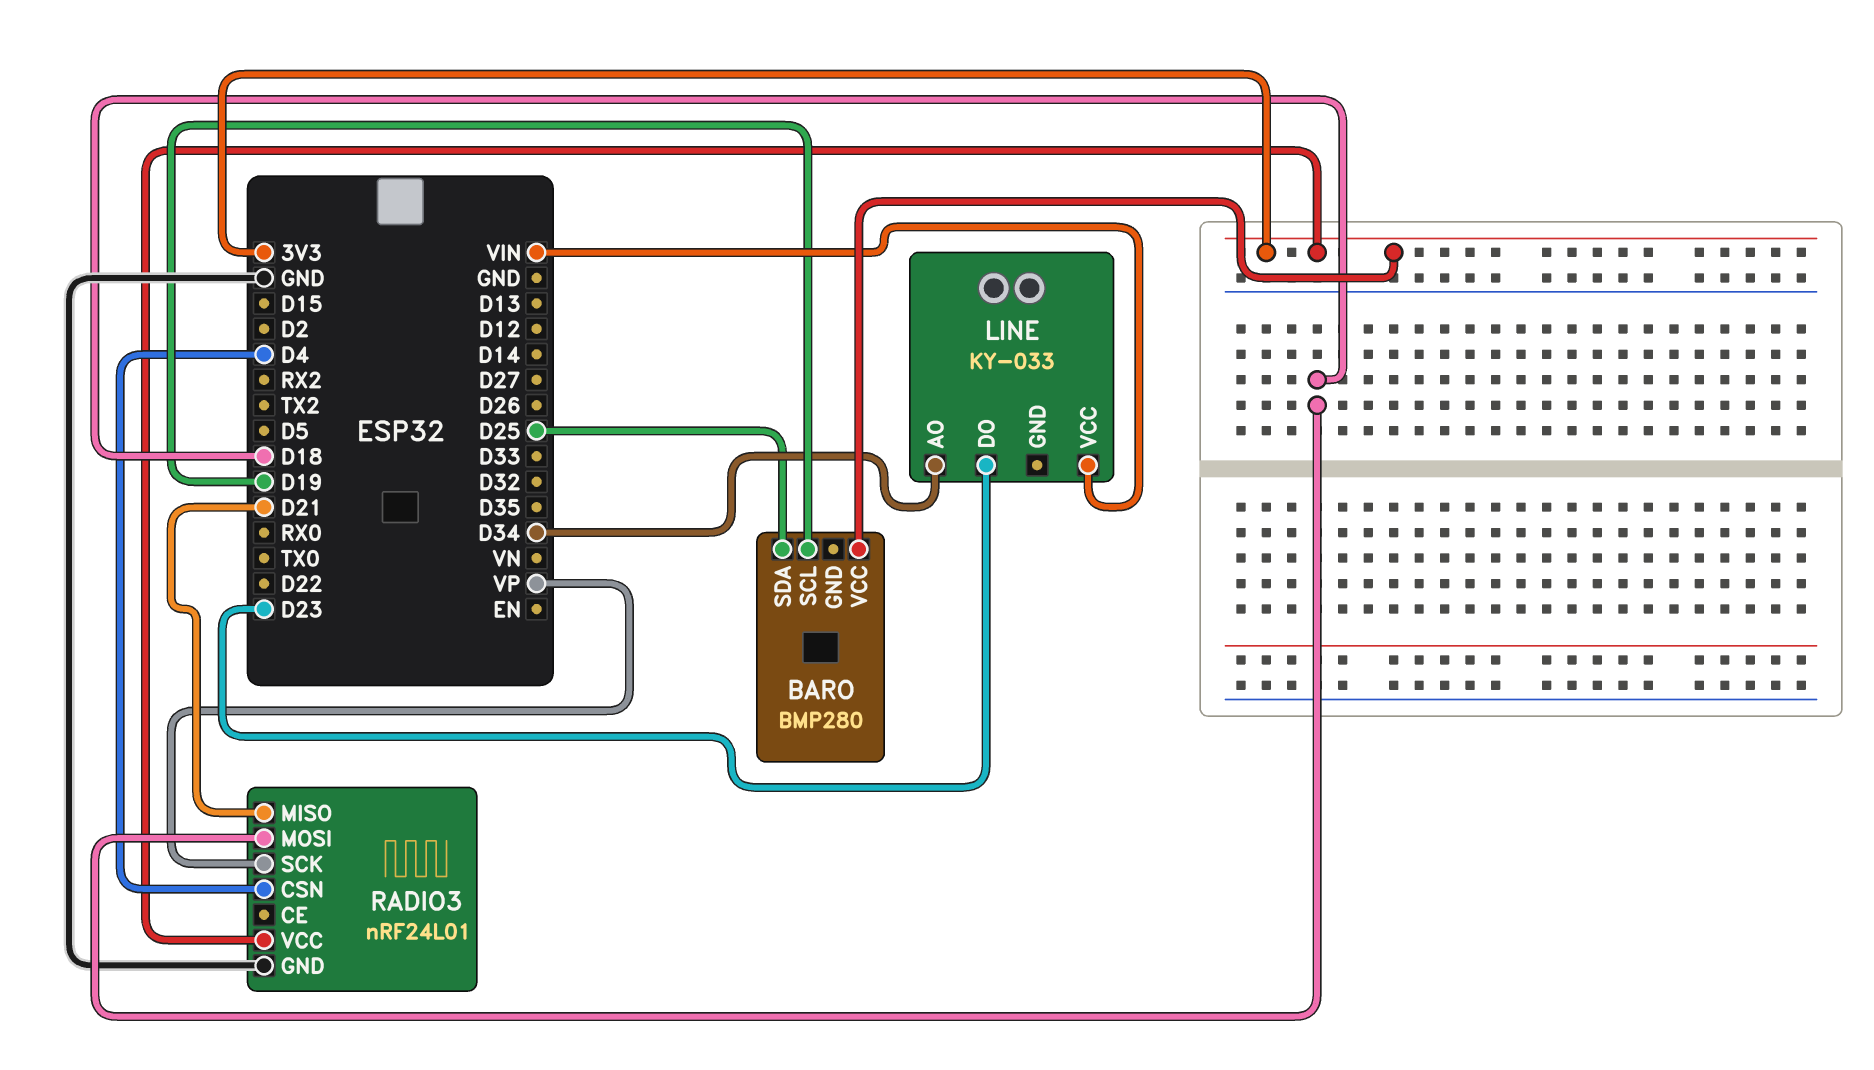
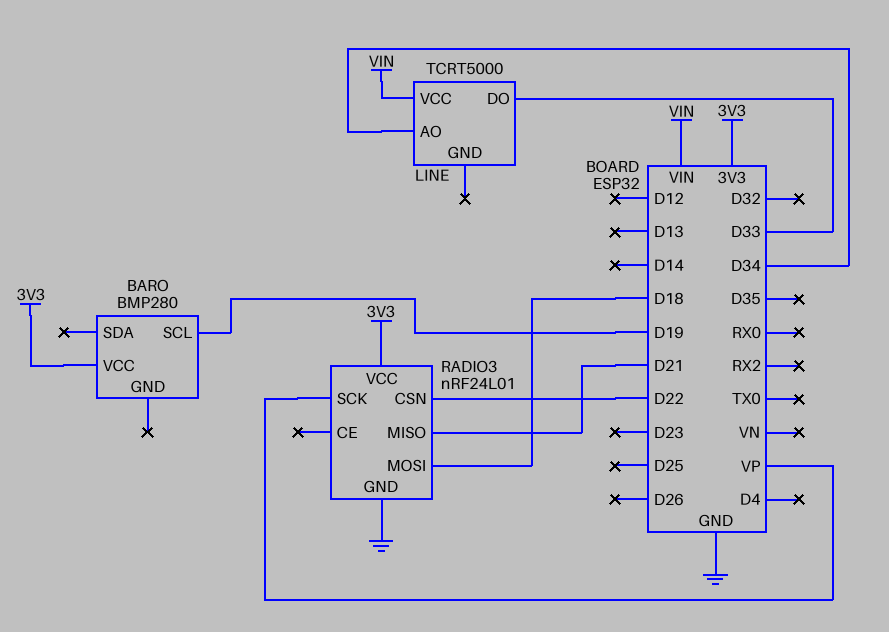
BARO pin SDA: D25 -> none
LINE: KY-033 -> TCRT5000
LINE pin DO: D23 -> D33
RADIO3 pin CSN: D4 -> D22

